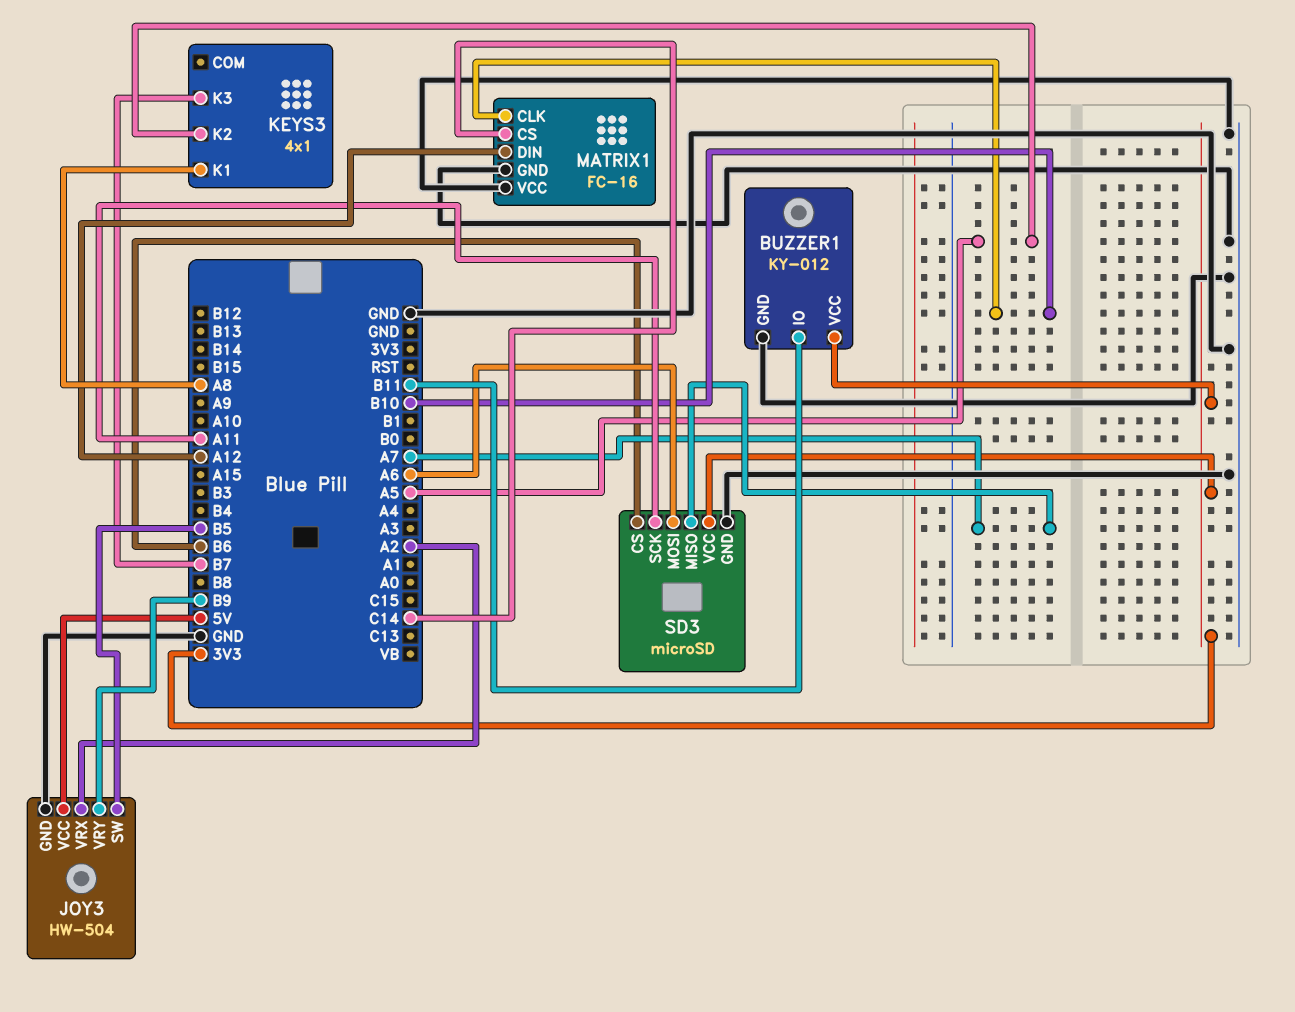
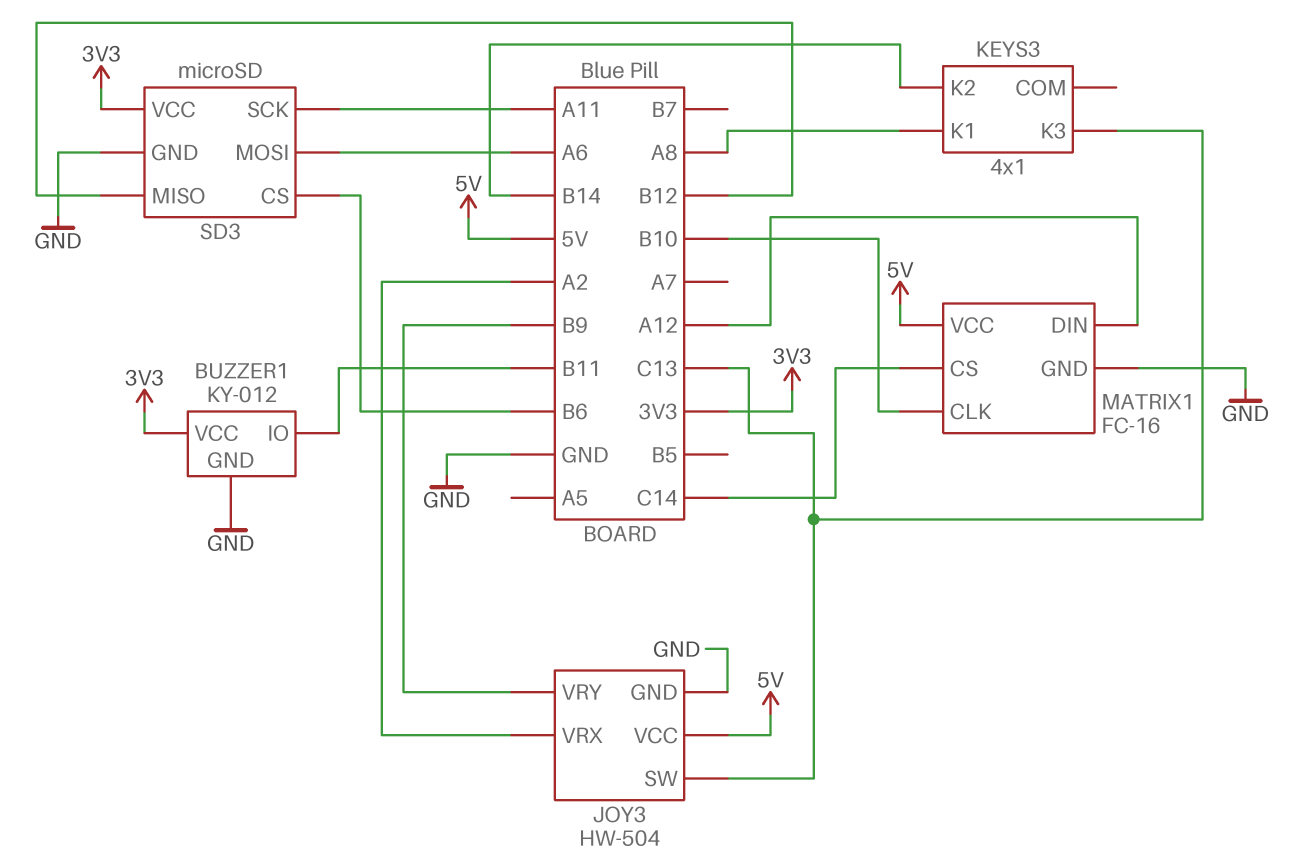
JOY3 pin SW: B5 -> C13
KEYS3 pin K2: A5 -> B14
KEYS3 pin K3: B7 -> C13
MATRIX1 pin VCC: GND -> 5V
SD3 pin MISO: A7 -> B12

